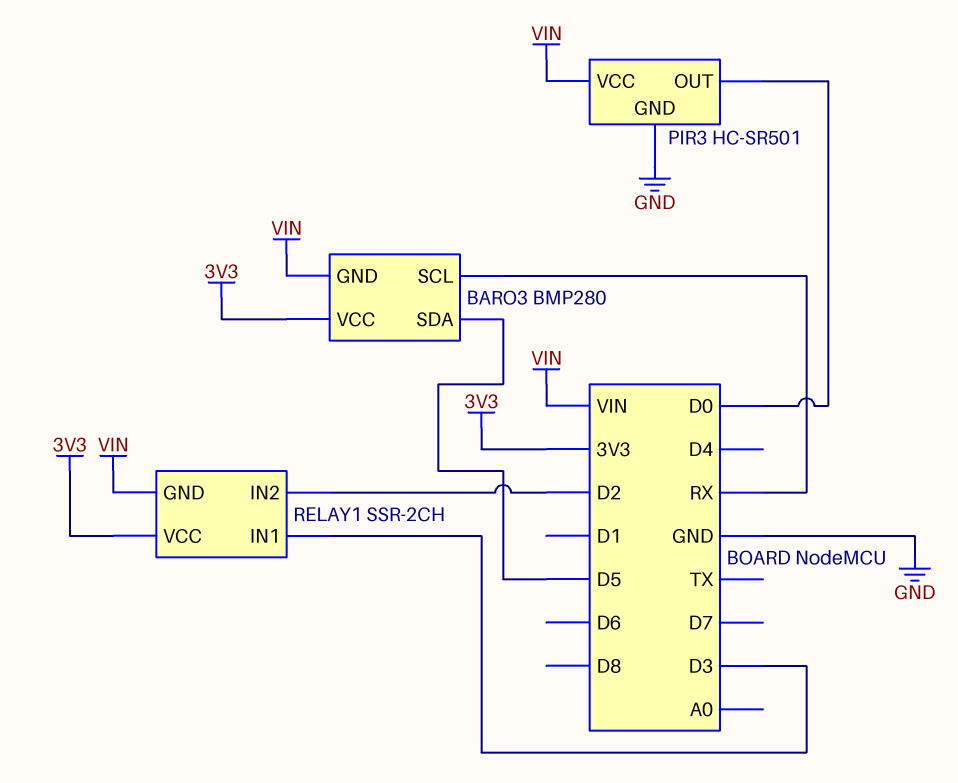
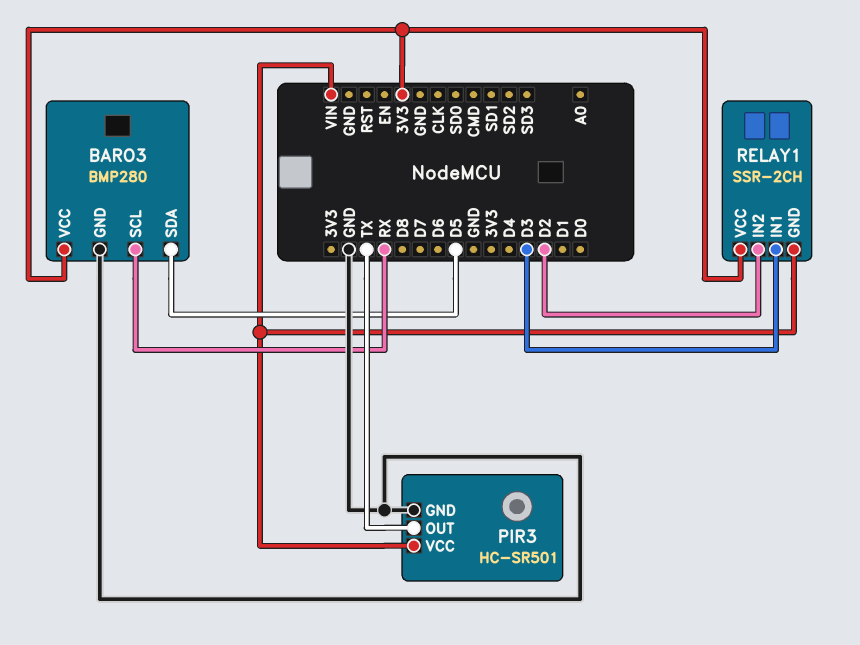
BARO3 pin GND: VIN -> GND
PIR3 pin OUT: D0 -> TX

